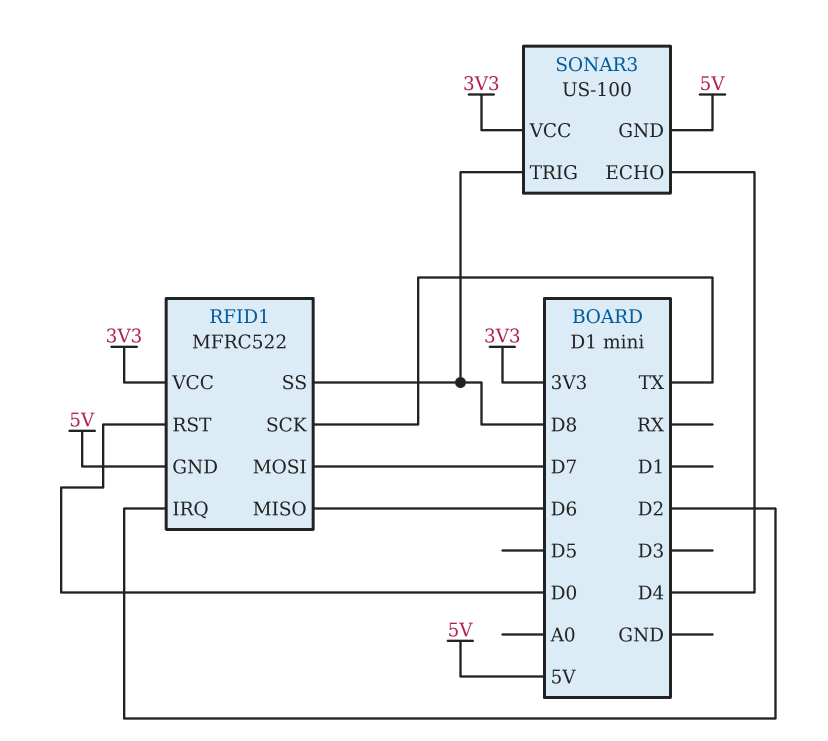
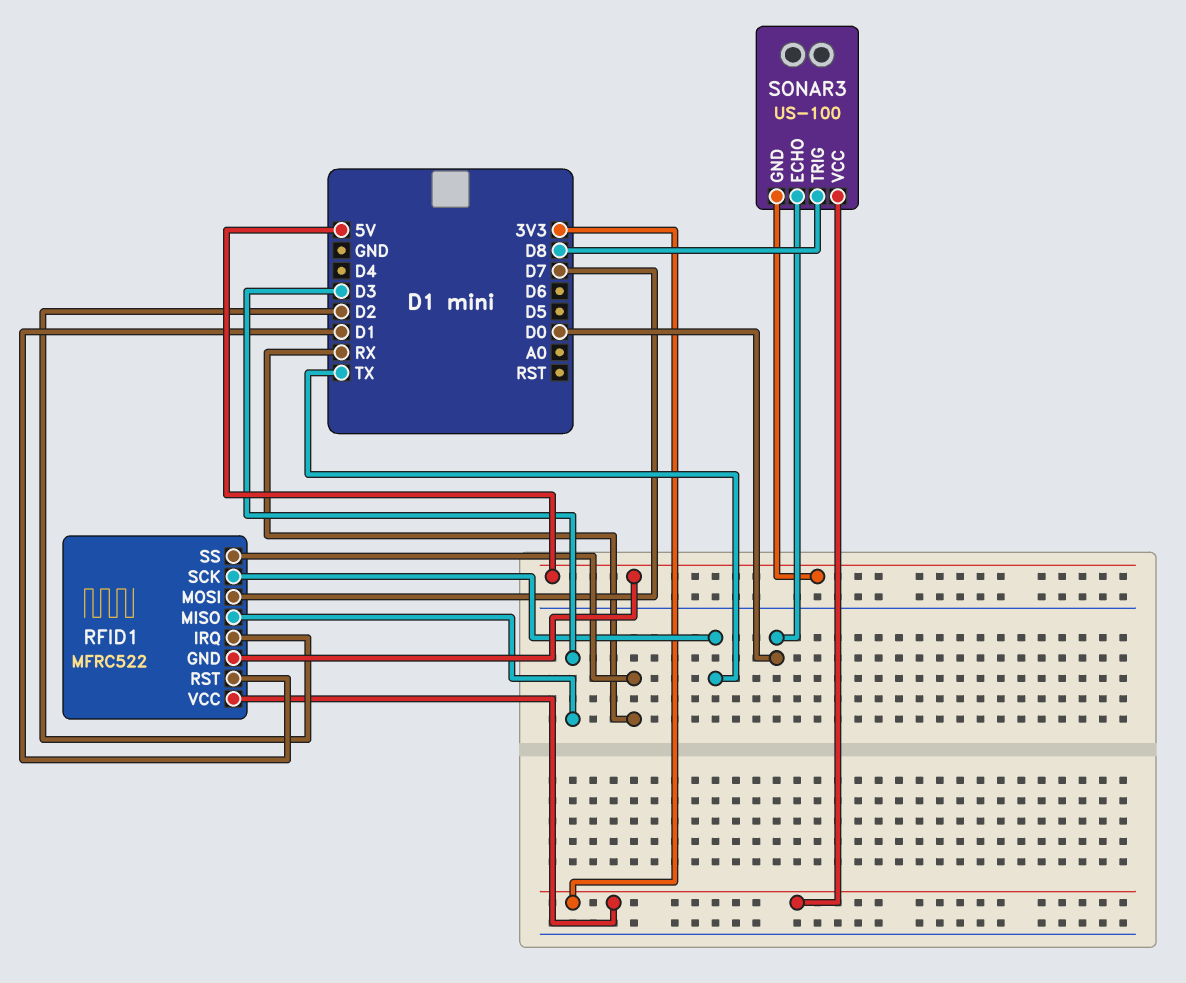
RFID1 pin MISO: D6 -> D3
RFID1 pin RST: D0 -> D1
RFID1 pin SS: D8 -> RX
SONAR3 pin ECHO: D4 -> D0

